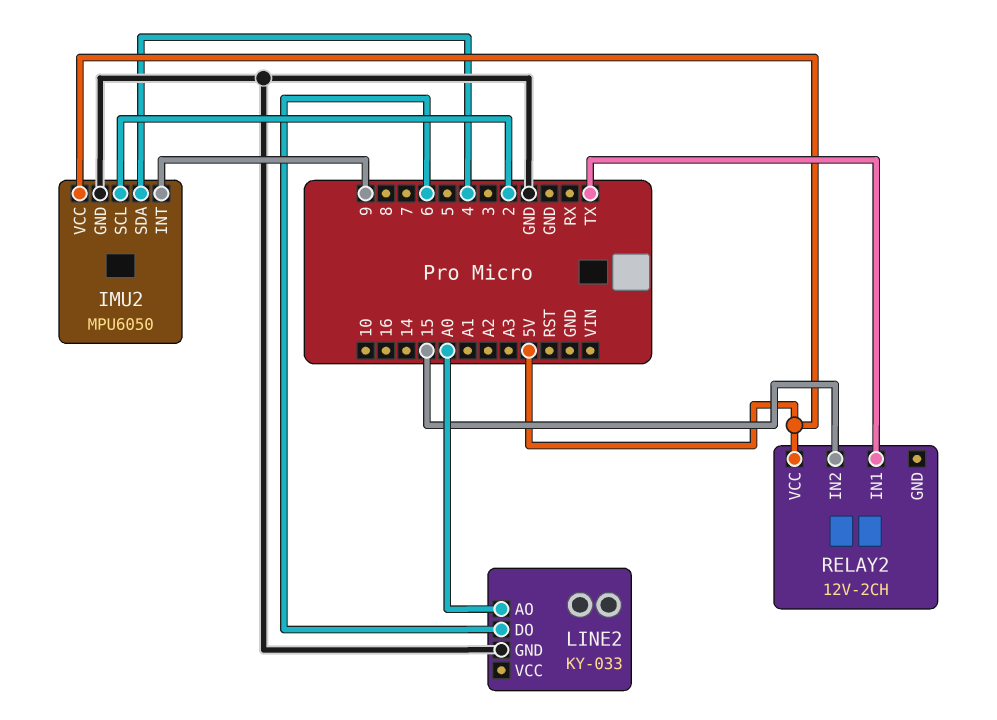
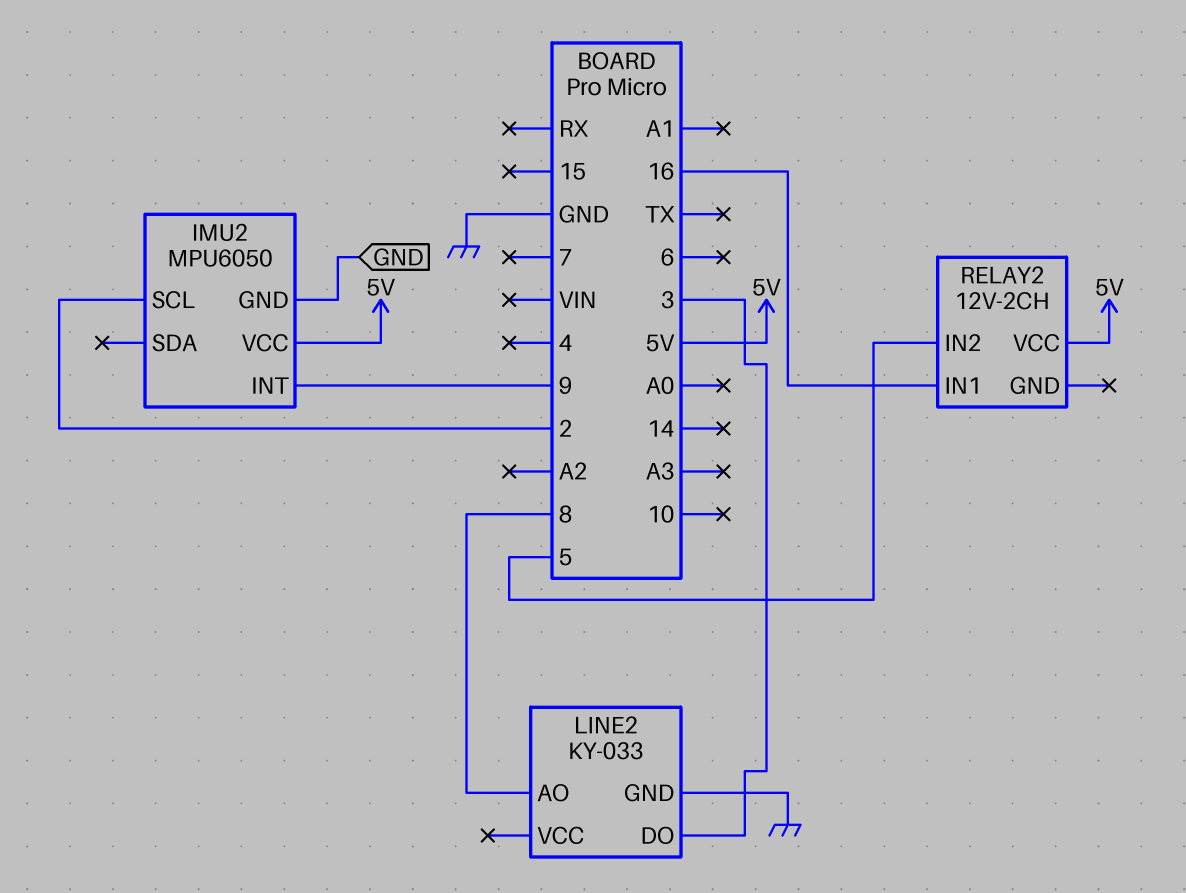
IMU2 pin SDA: 4 -> none
LINE2 pin AO: A0 -> 8
LINE2 pin DO: 6 -> 3
RELAY2 pin IN1: TX -> 16
RELAY2 pin IN2: 15 -> 5

